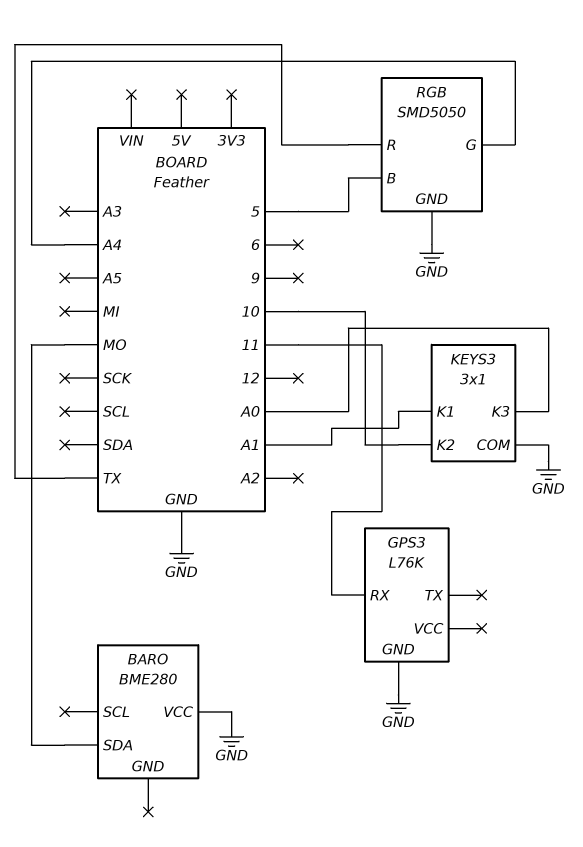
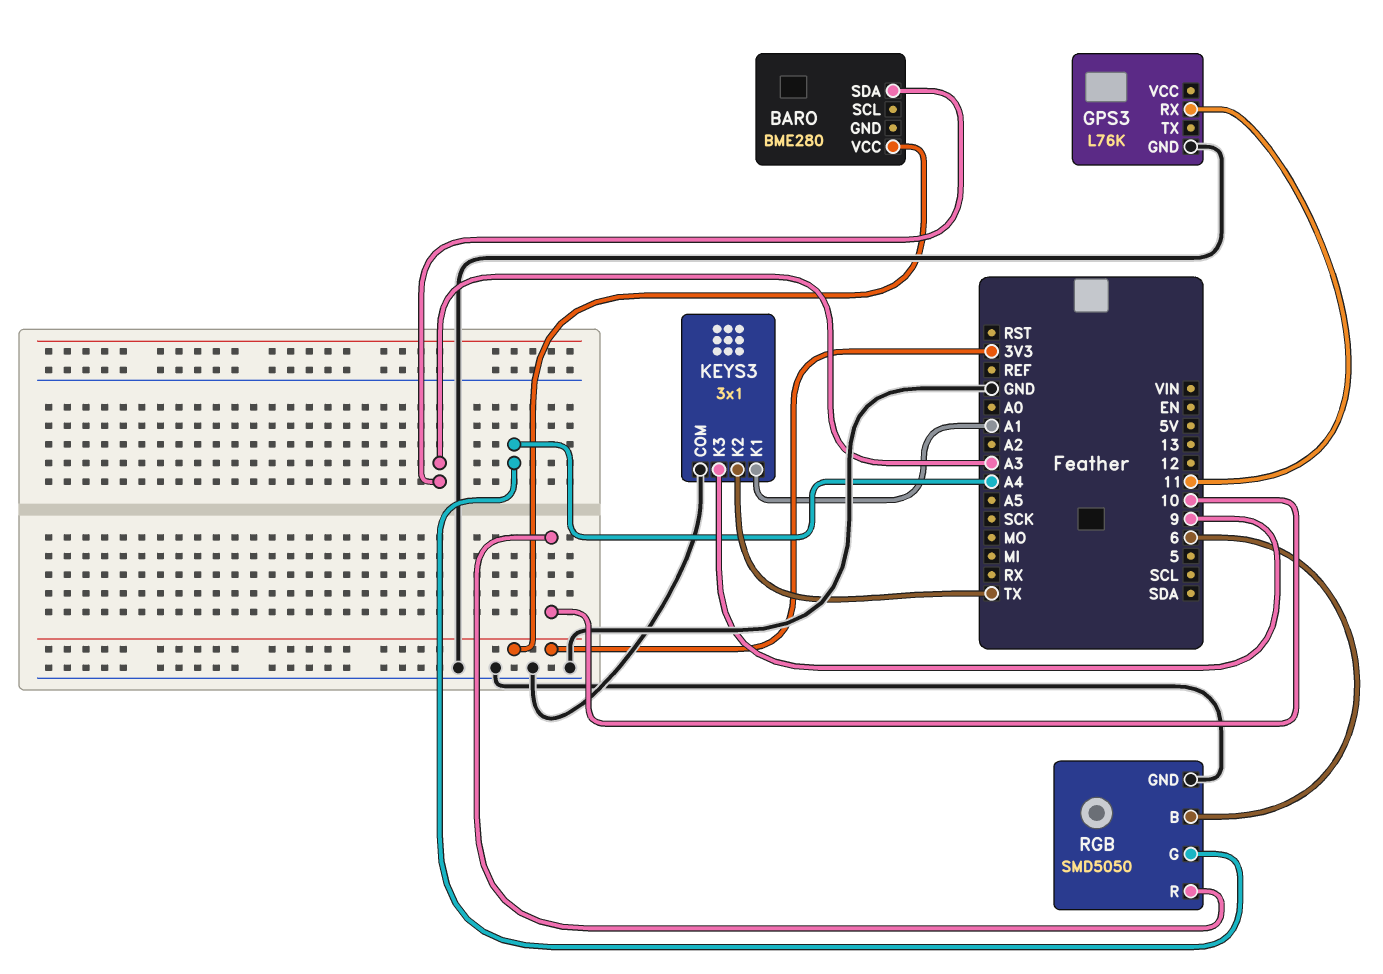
BARO pin SDA: MO -> A3
BARO pin VCC: GND -> 3V3
KEYS3 pin K2: 10 -> TX
KEYS3 pin K3: A0 -> 9
RGB pin B: 5 -> 6
RGB pin R: TX -> 10

